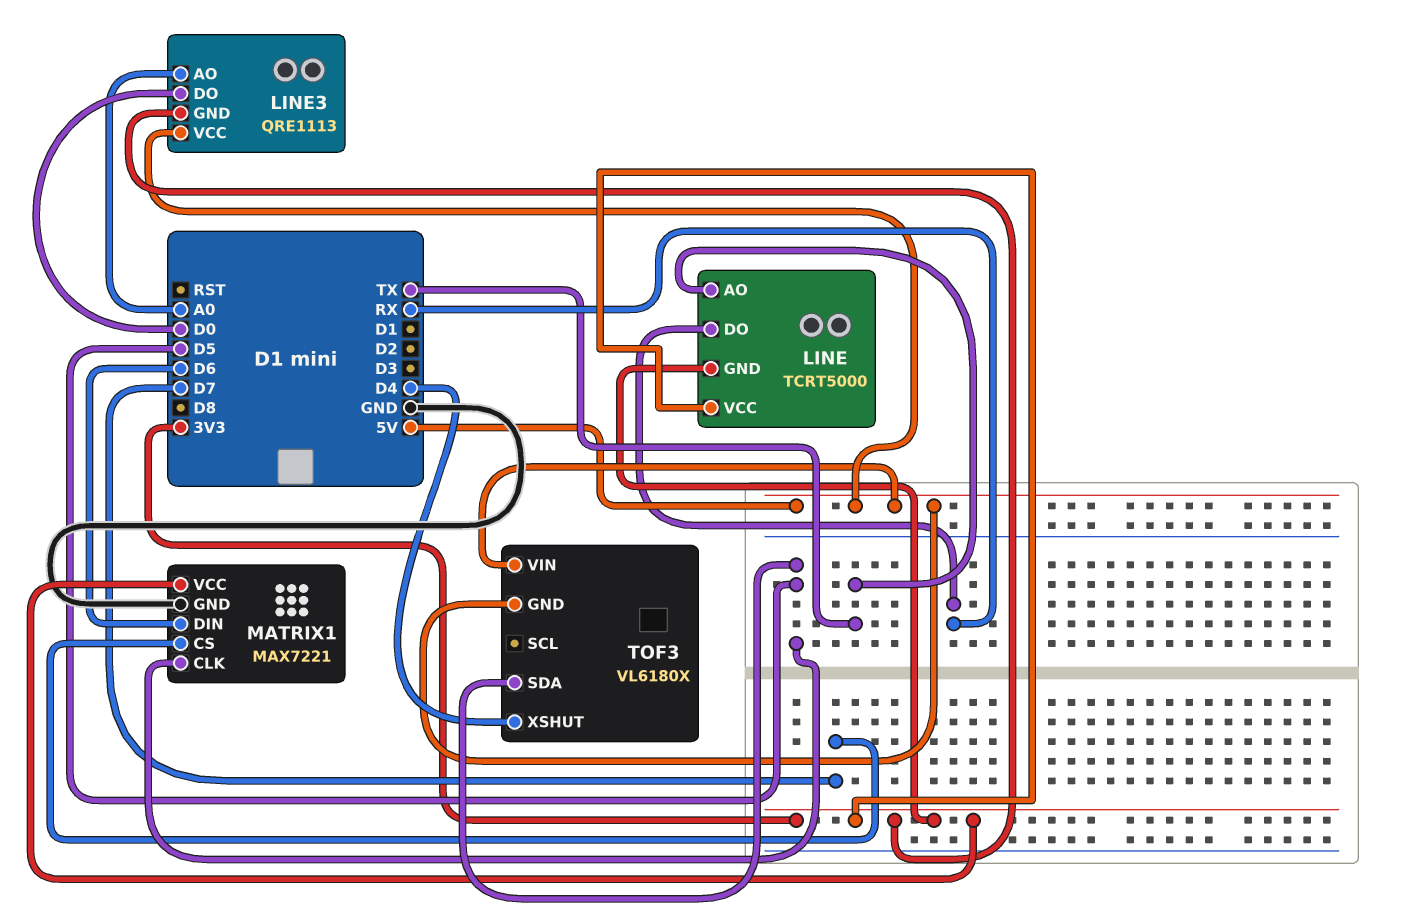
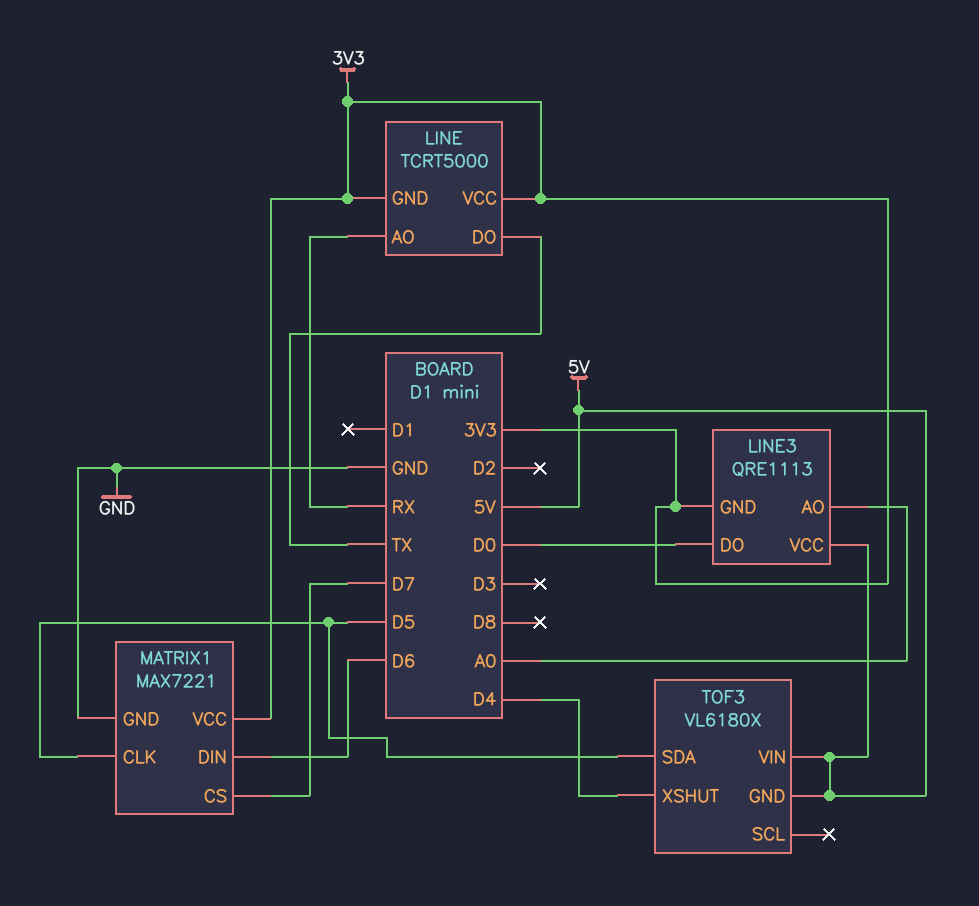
LINE pin AO: TX -> RX
LINE pin DO: RX -> TX

